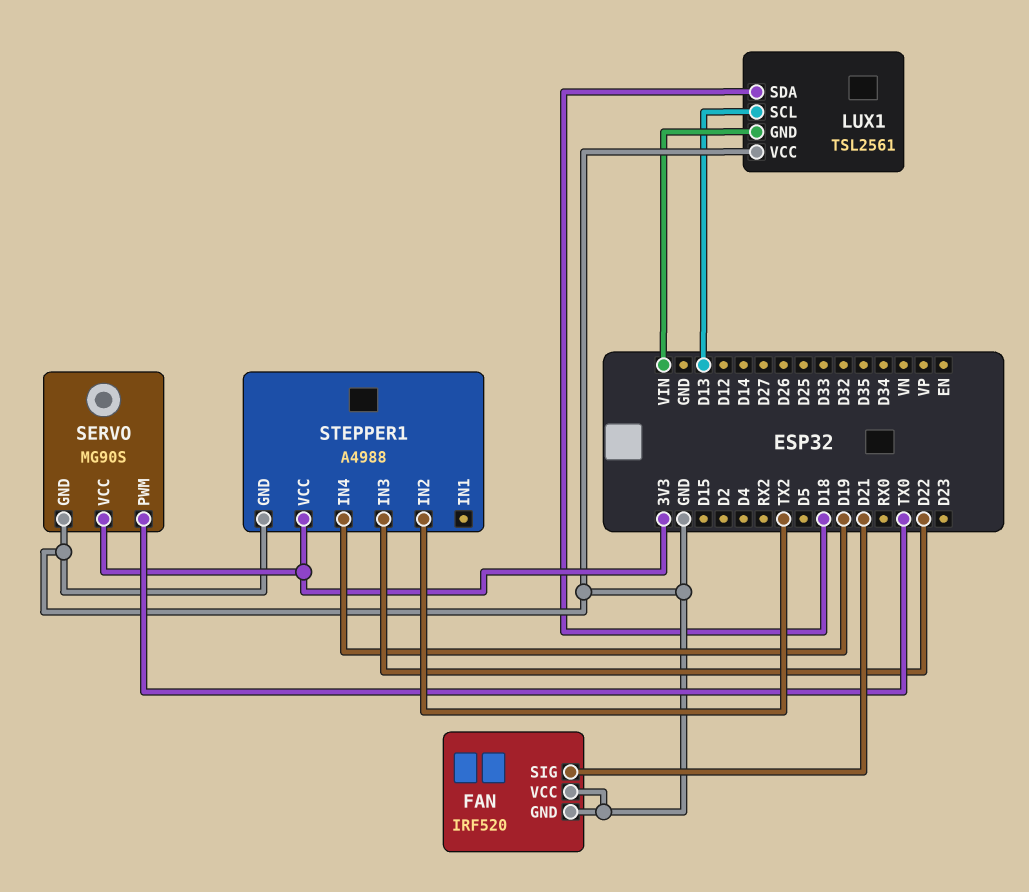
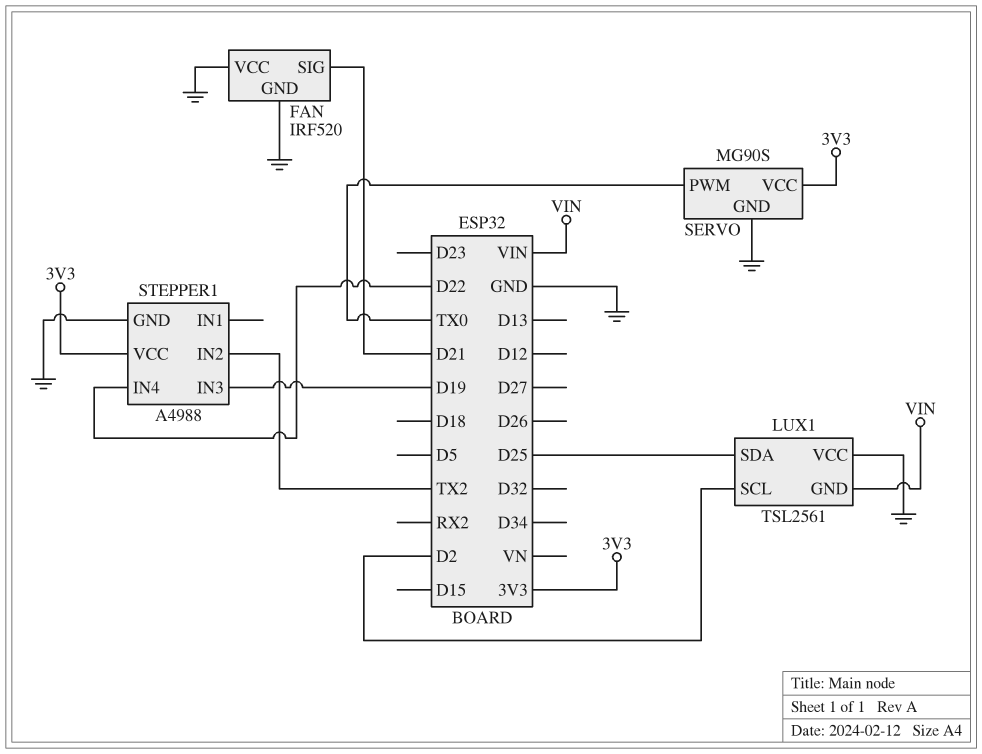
LUX1 pin SCL: D13 -> D2
LUX1 pin SDA: D18 -> D25
STEPPER1 pin IN3: D22 -> D19
STEPPER1 pin IN4: D19 -> D22

